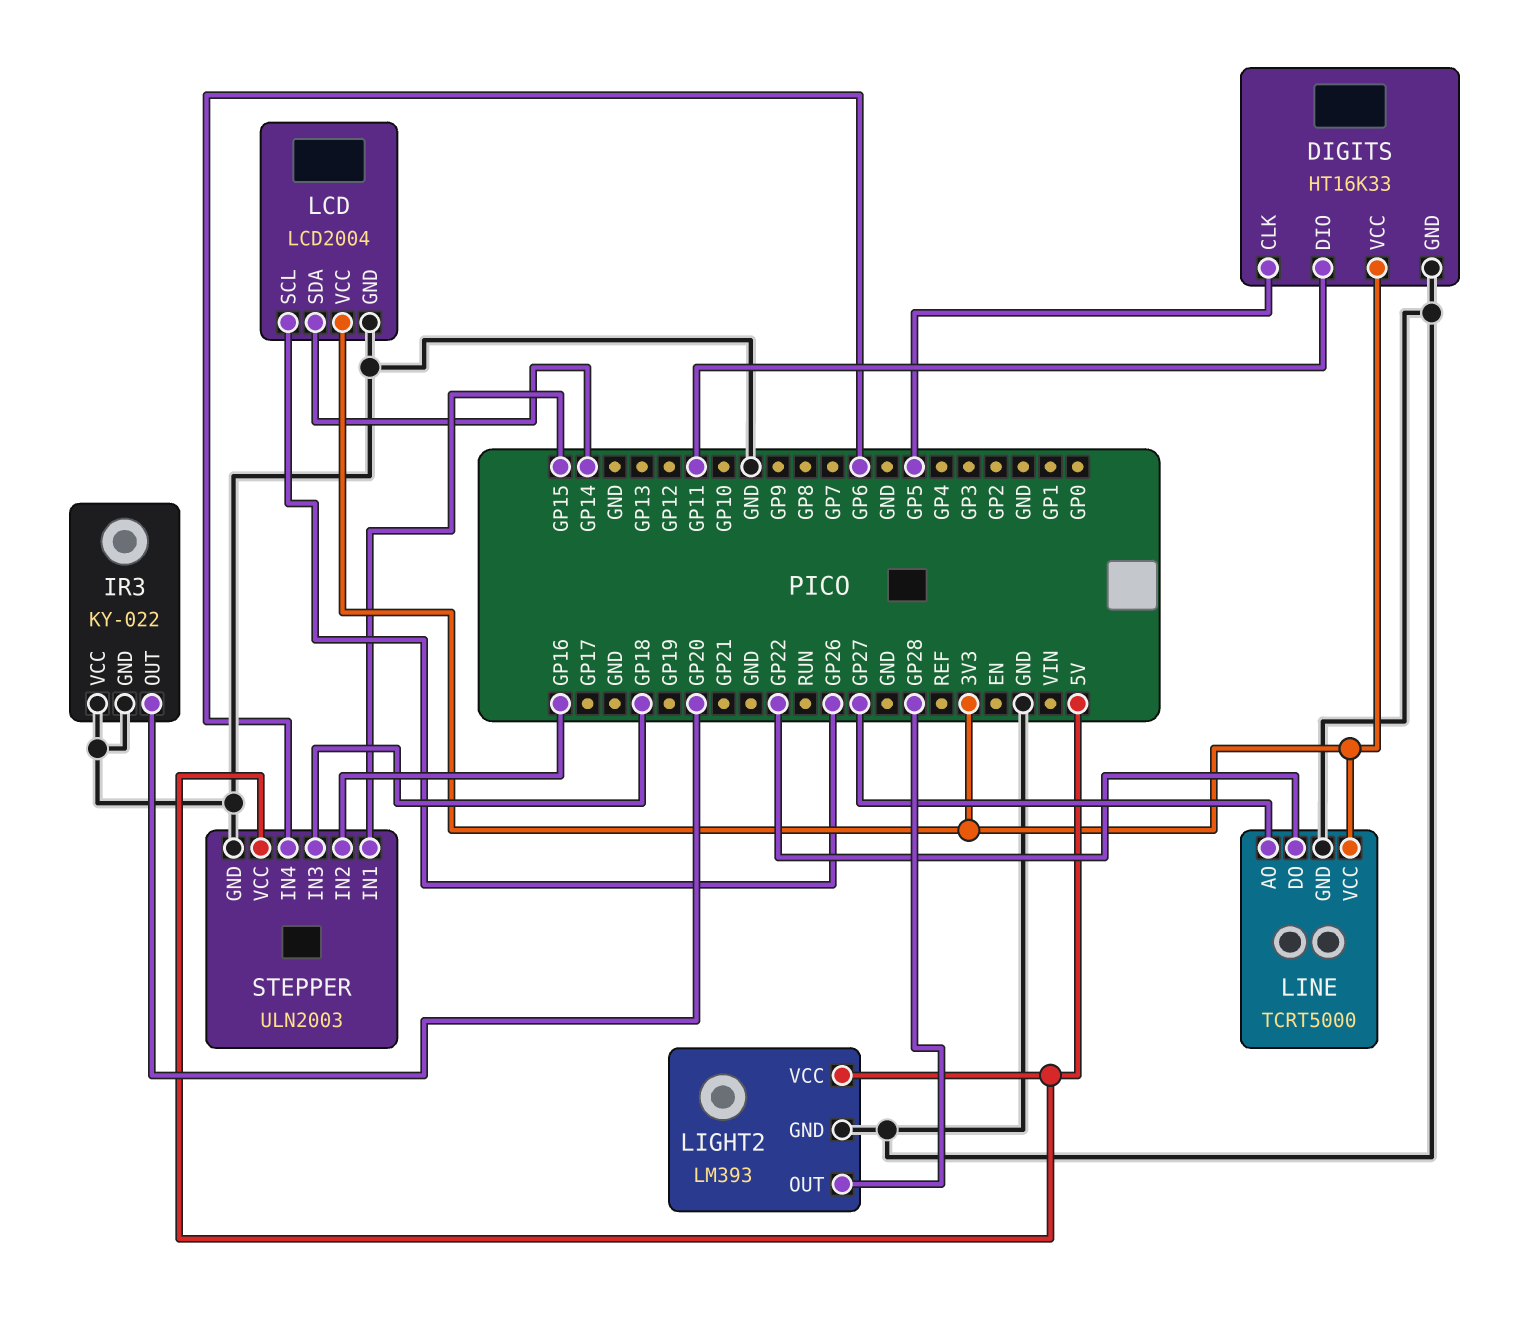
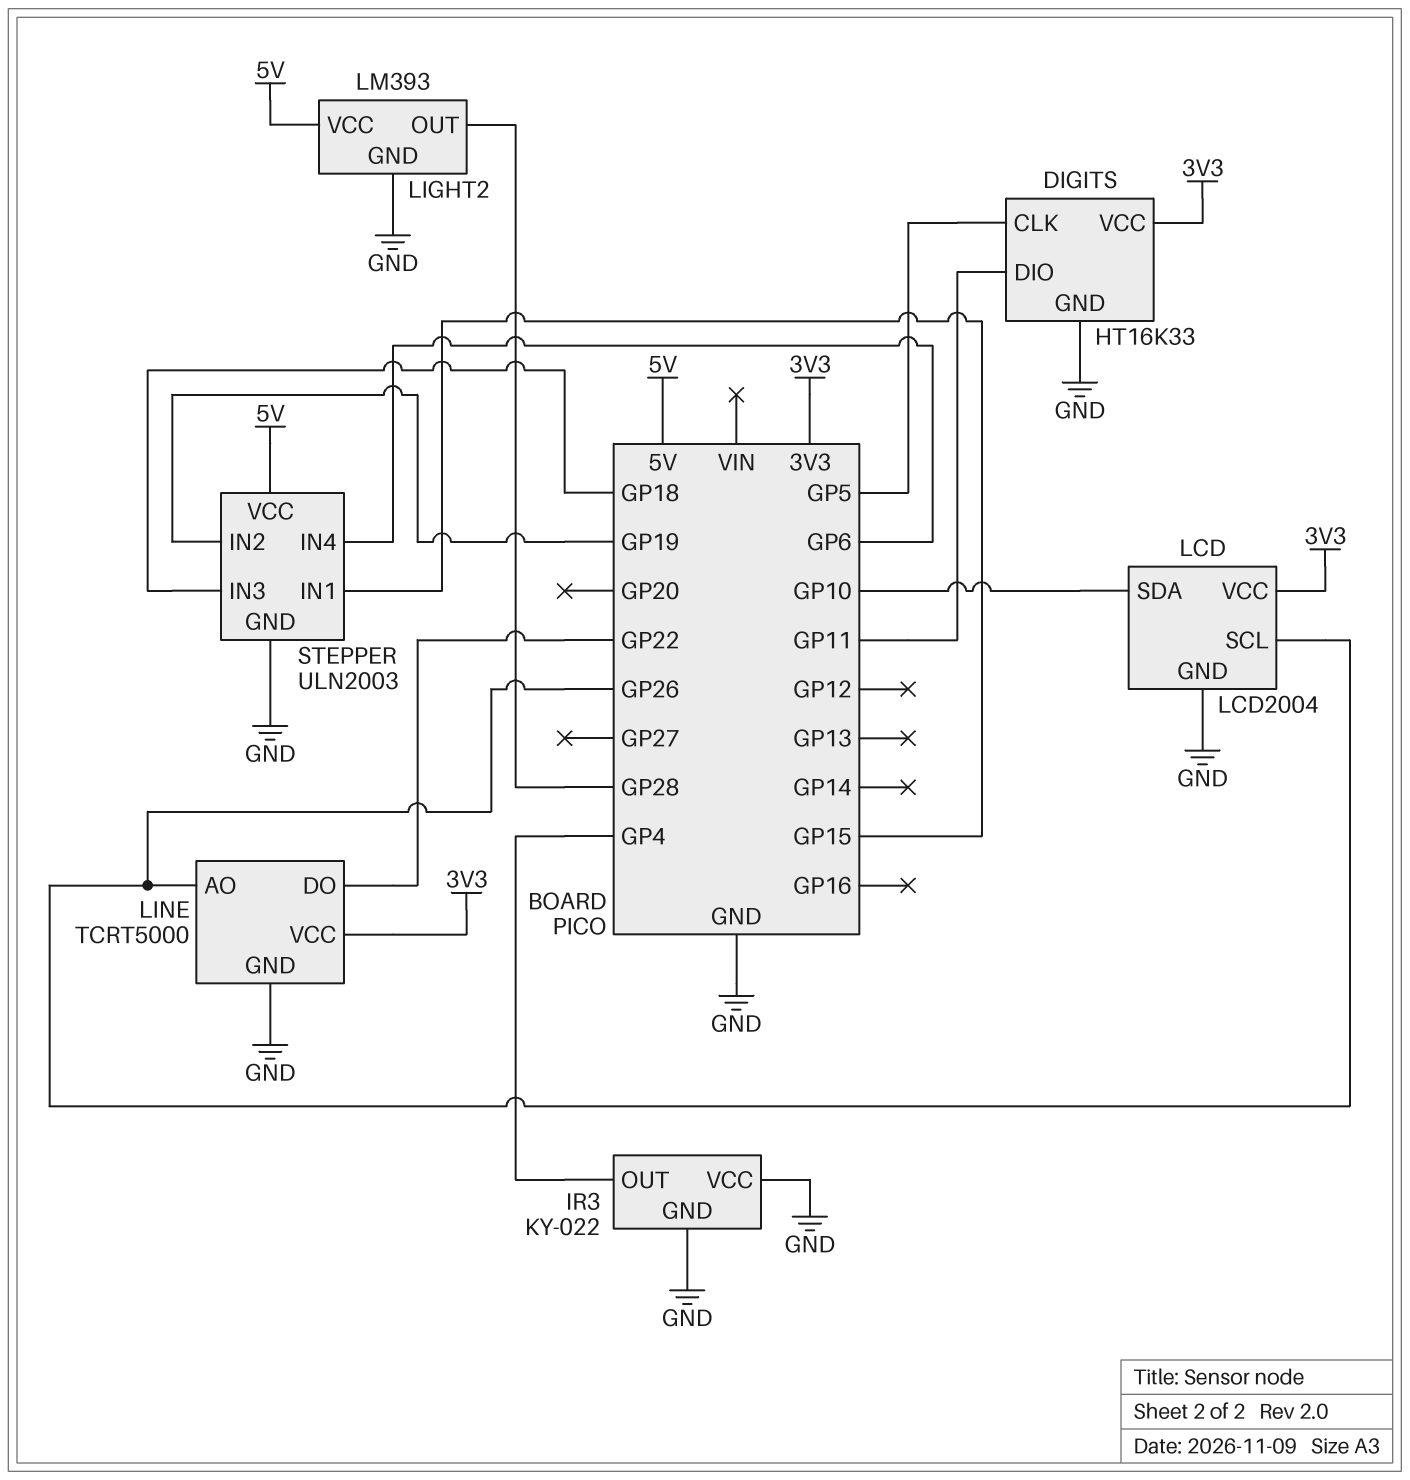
IR3 pin OUT: GP20 -> GP4
LCD pin SDA: GP14 -> GP10
LINE pin AO: GP27 -> GP26
STEPPER pin IN2: GP16 -> GP19

